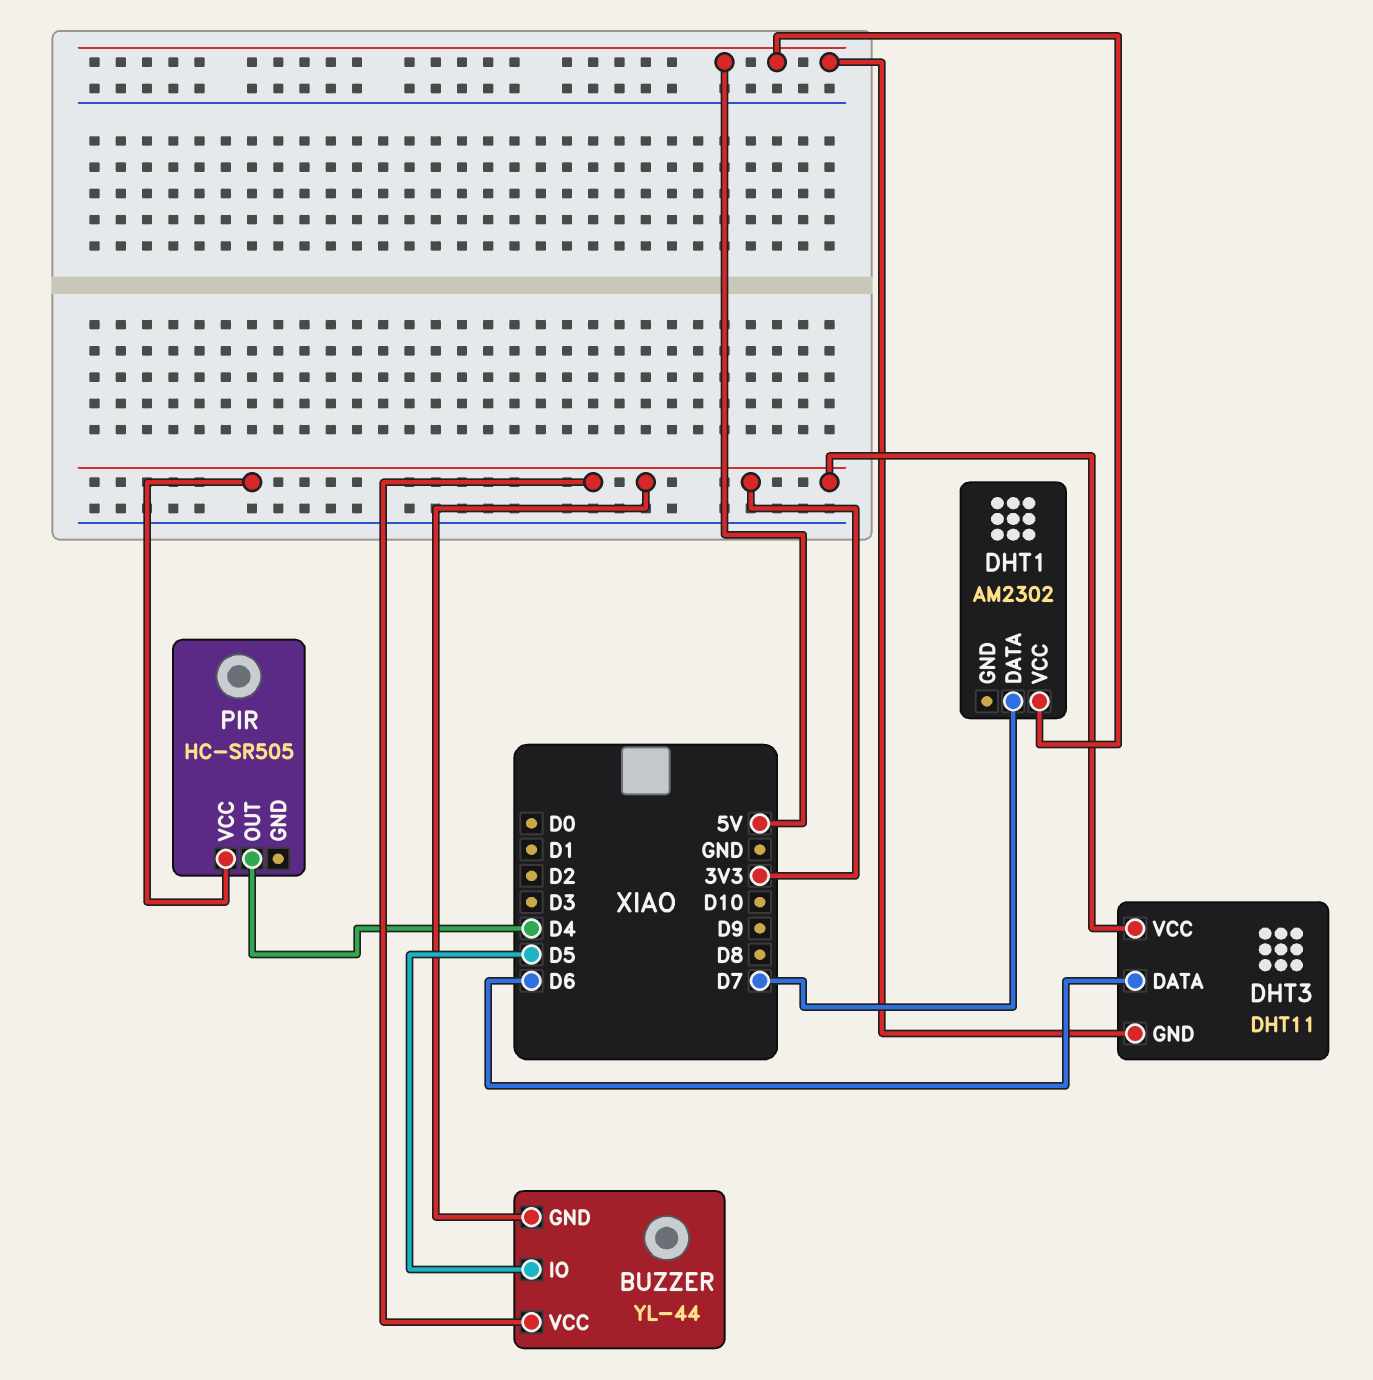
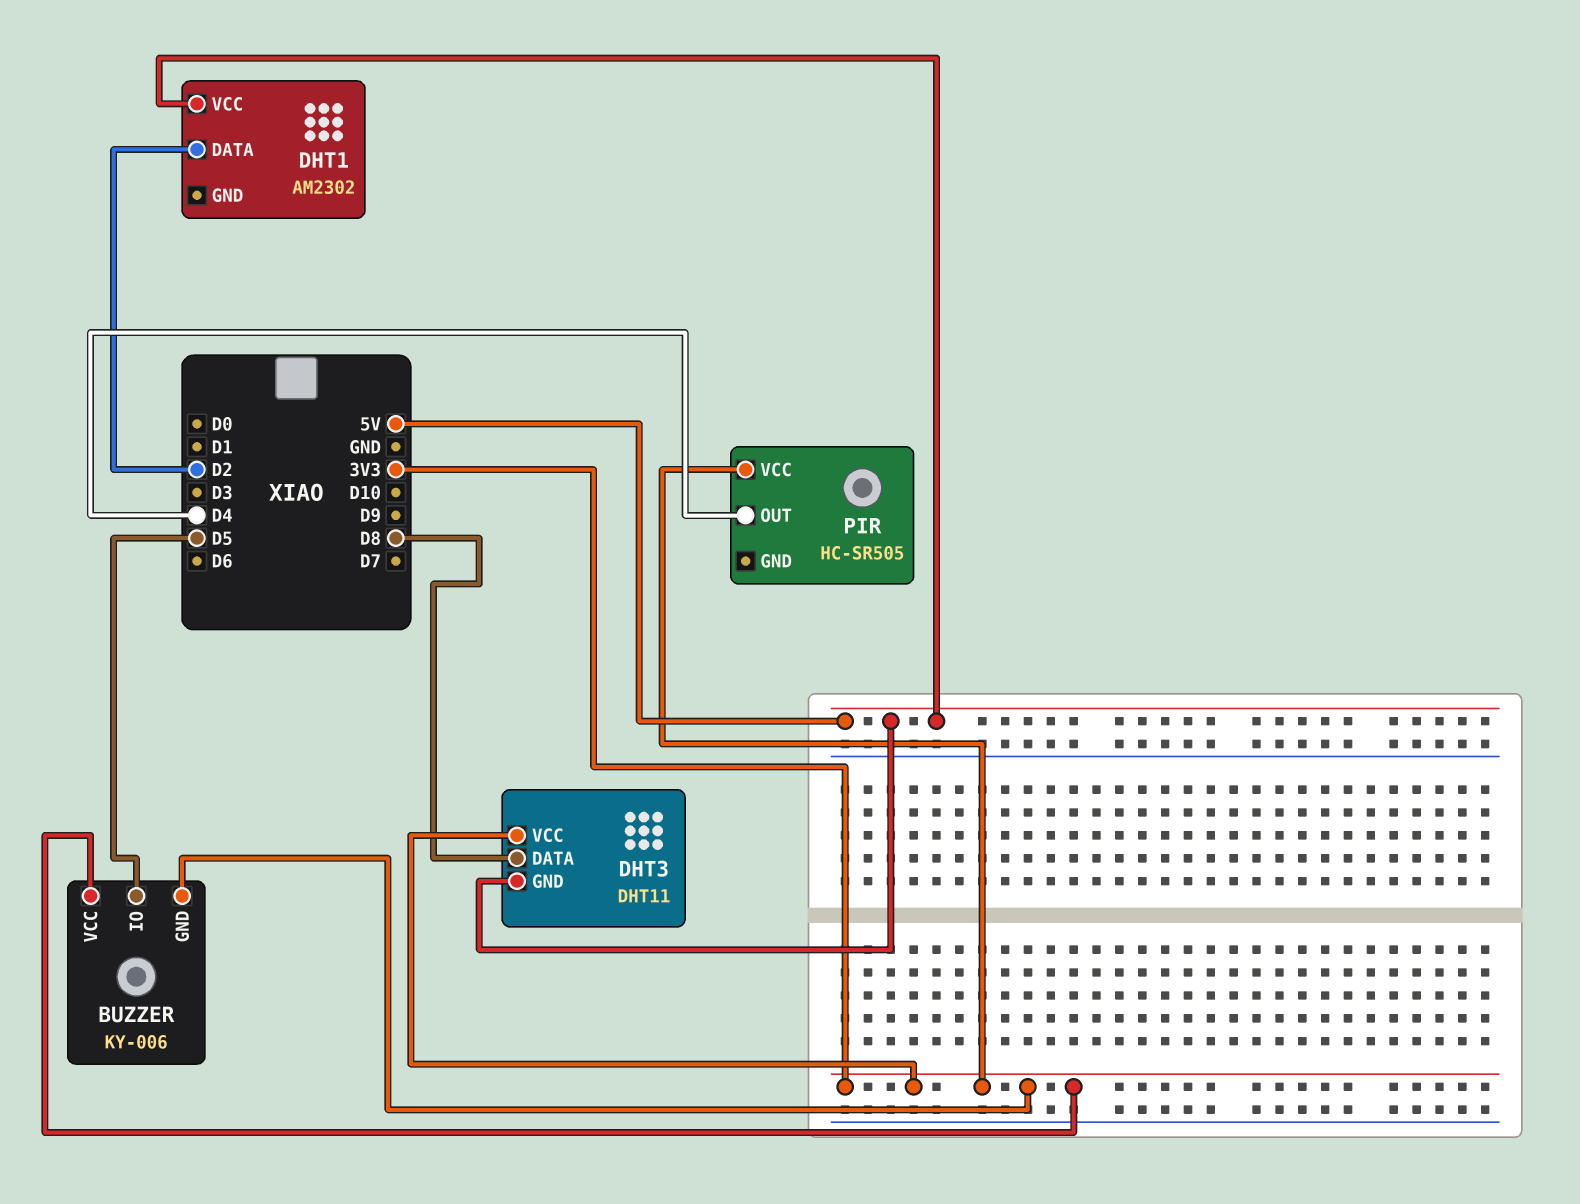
BUZZER: YL-44 -> KY-006
DHT1 pin DATA: D7 -> D2
DHT3 pin DATA: D6 -> D8

